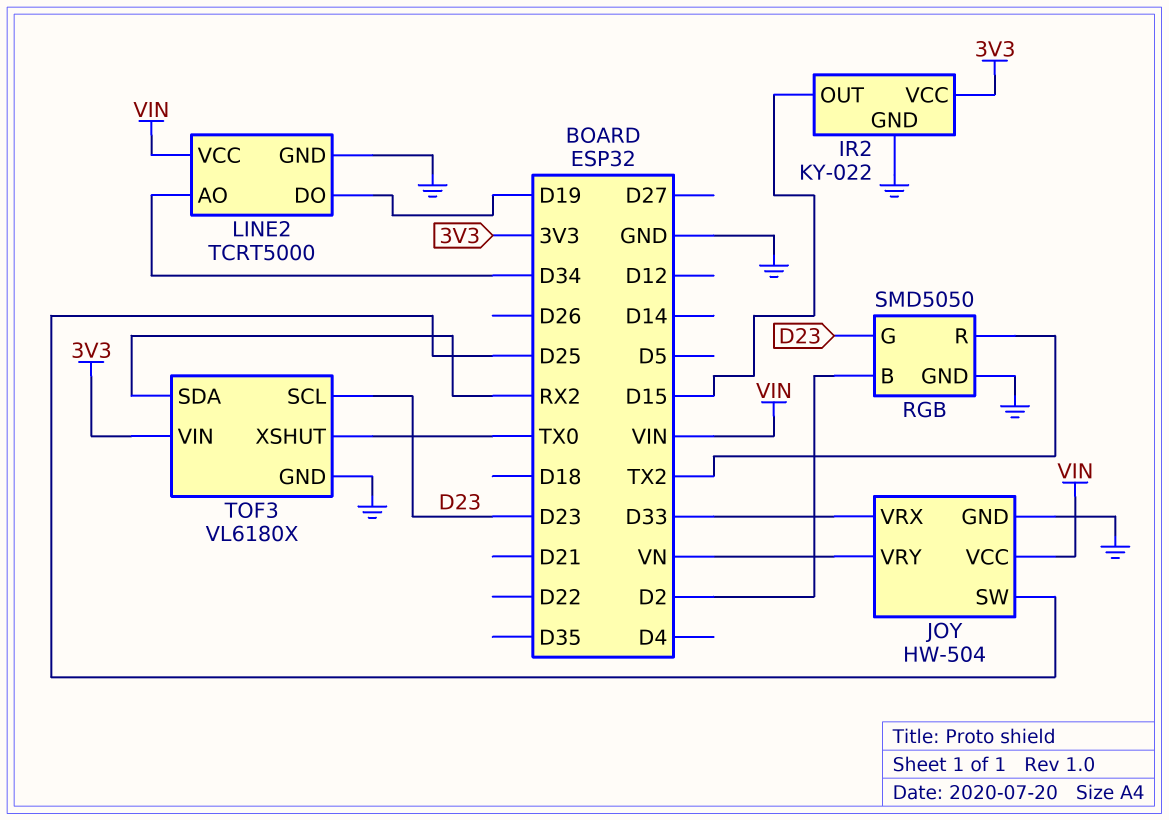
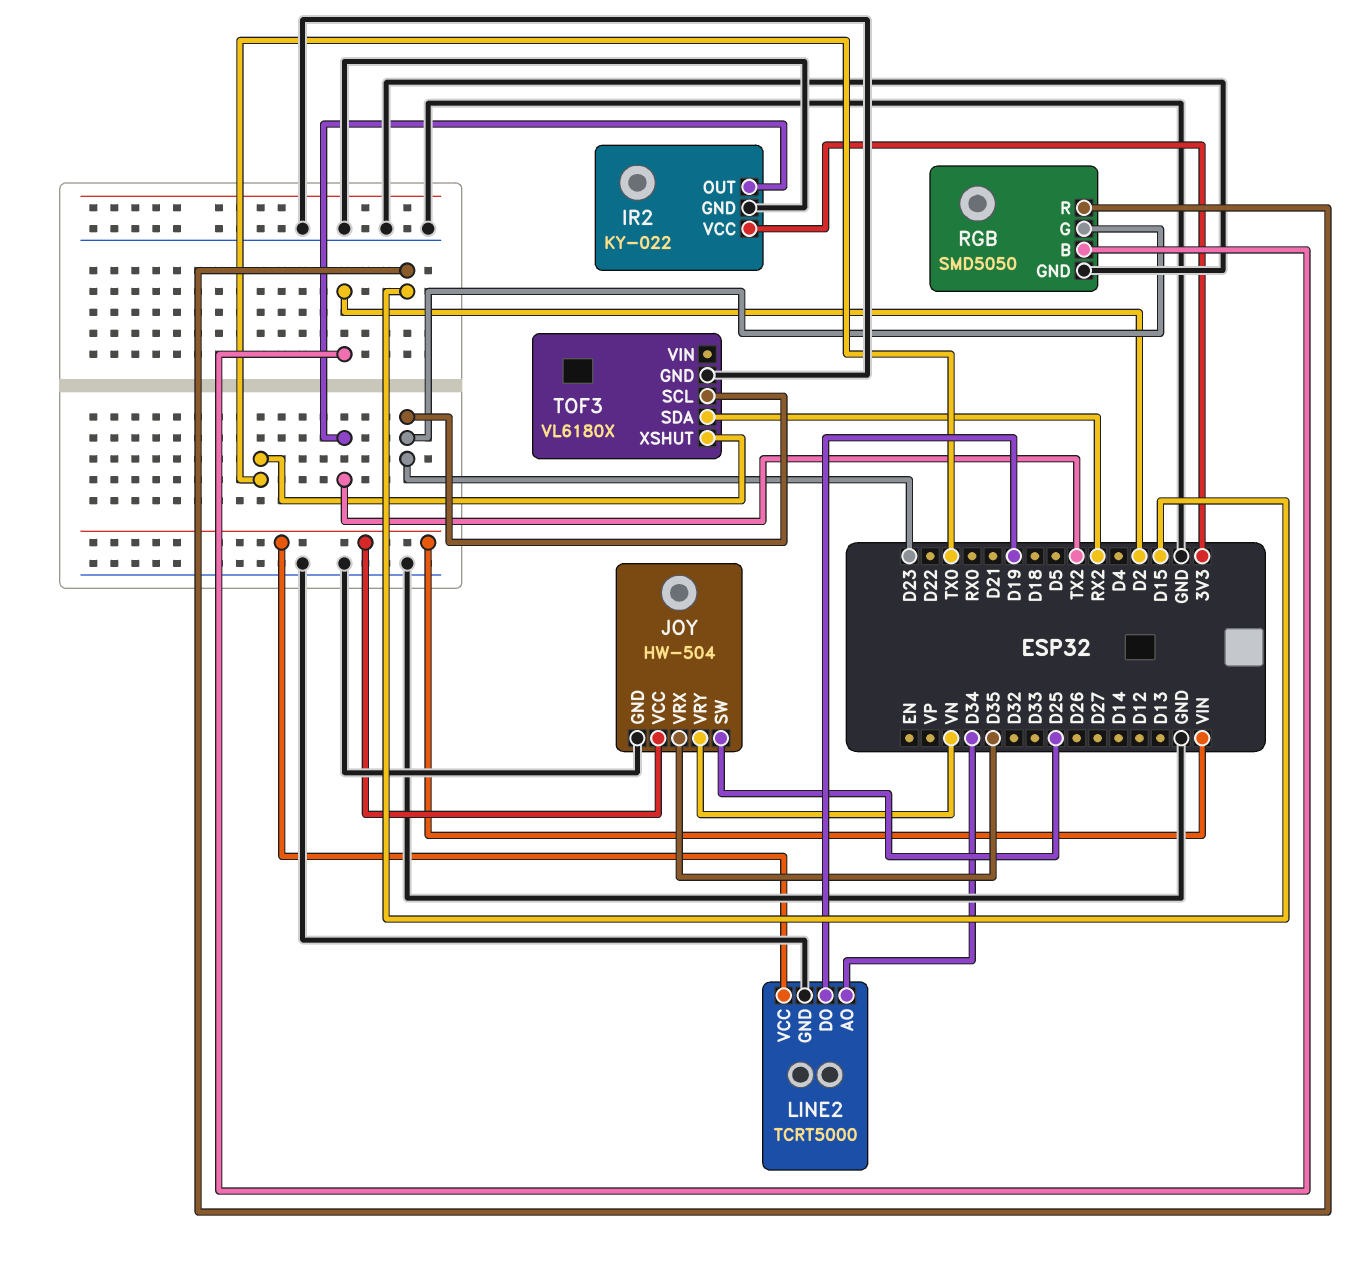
IR2 pin OUT: D15 -> TX2
JOY pin VRX: D33 -> D35
RGB pin R: TX2 -> D15
TOF3 pin VIN: 3V3 -> none

